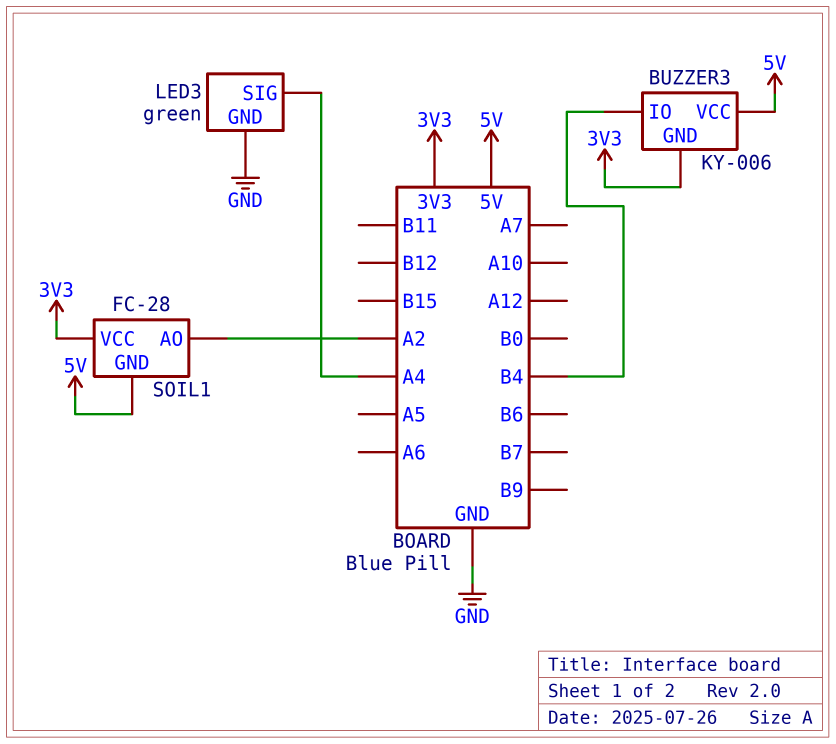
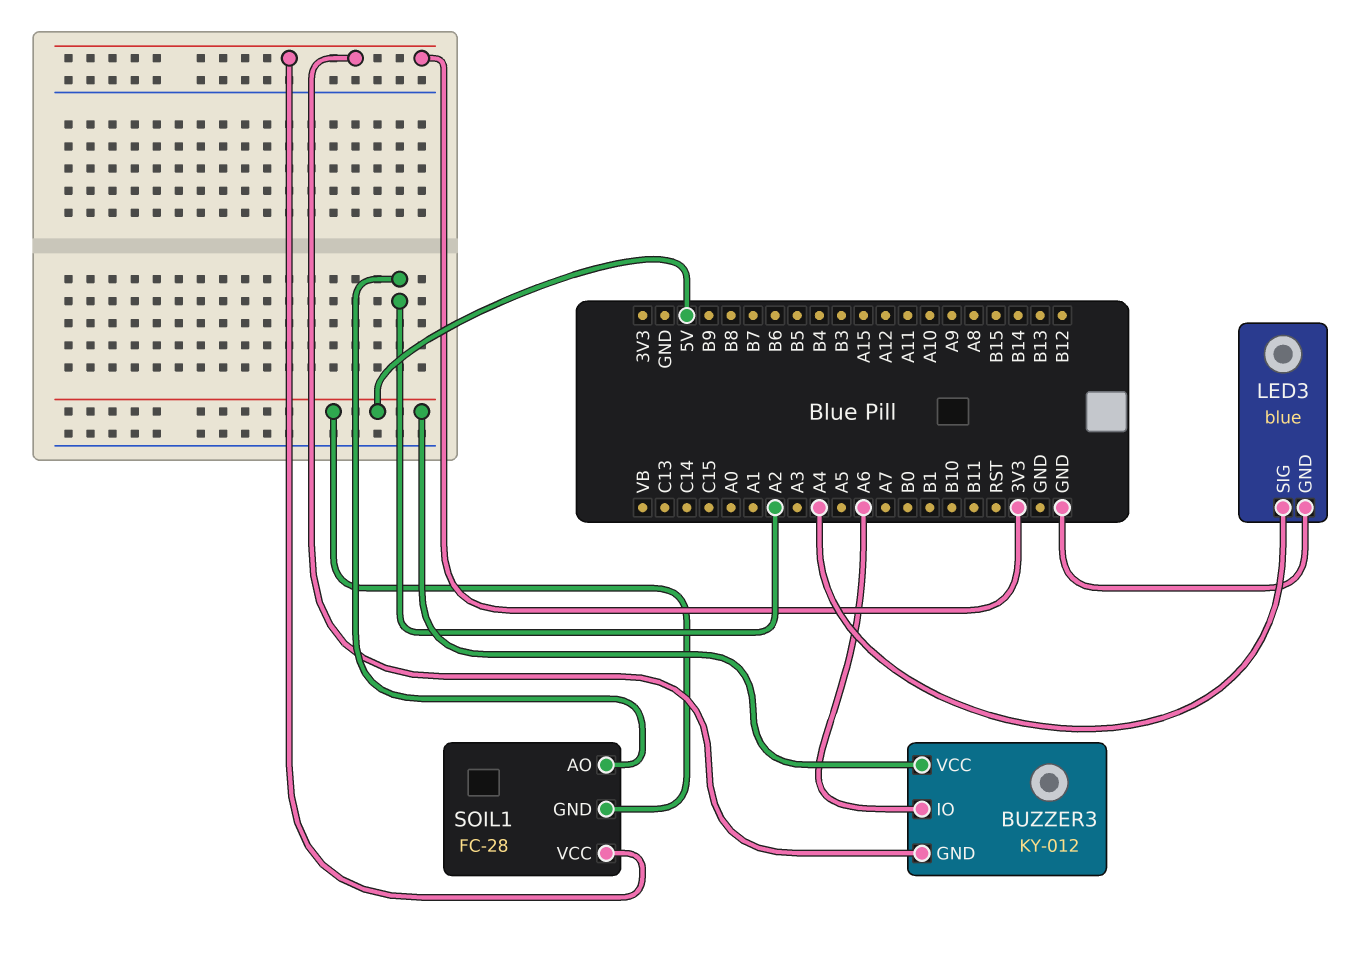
BUZZER3: KY-006 -> KY-012
BUZZER3 pin IO: B4 -> A6
LED3: green -> blue

